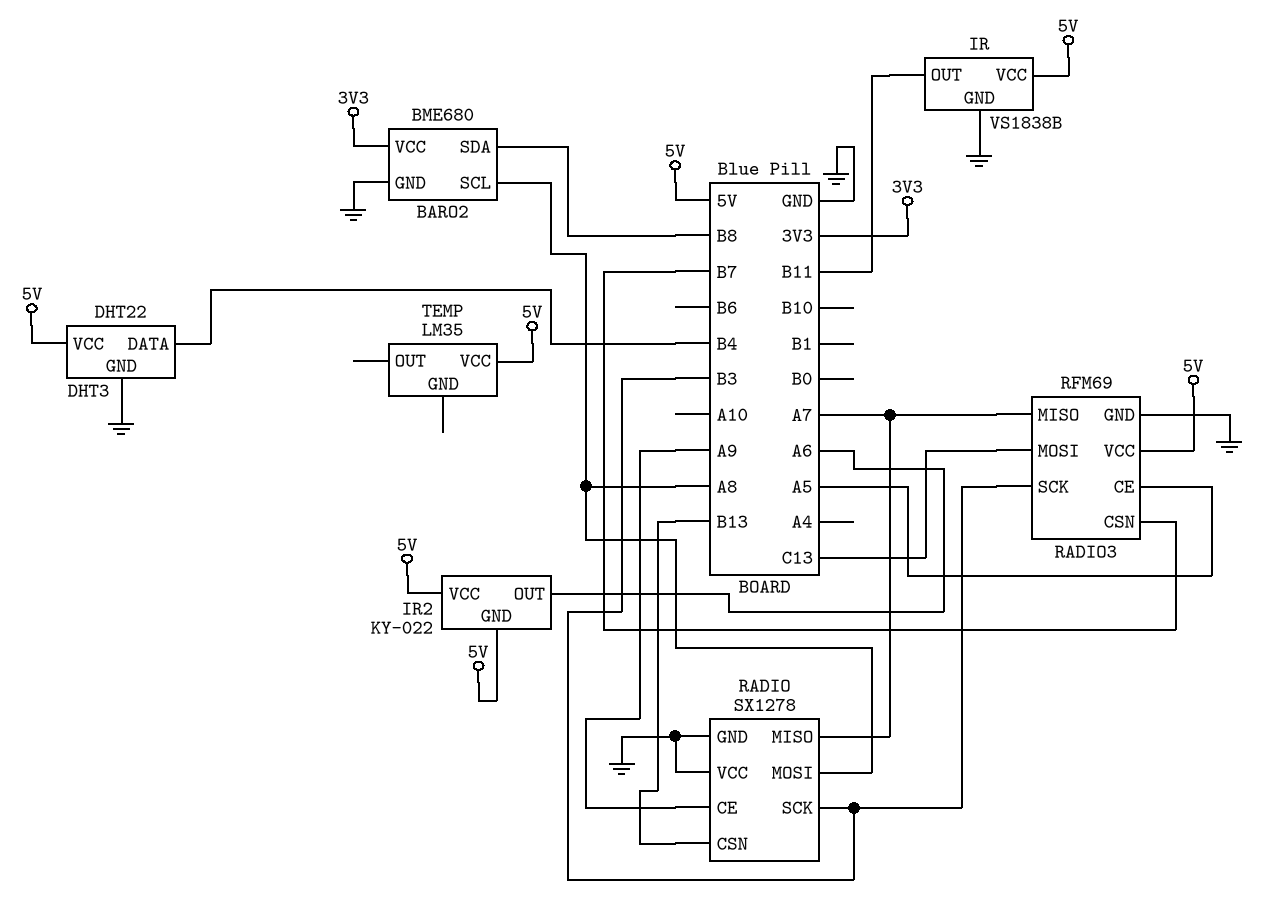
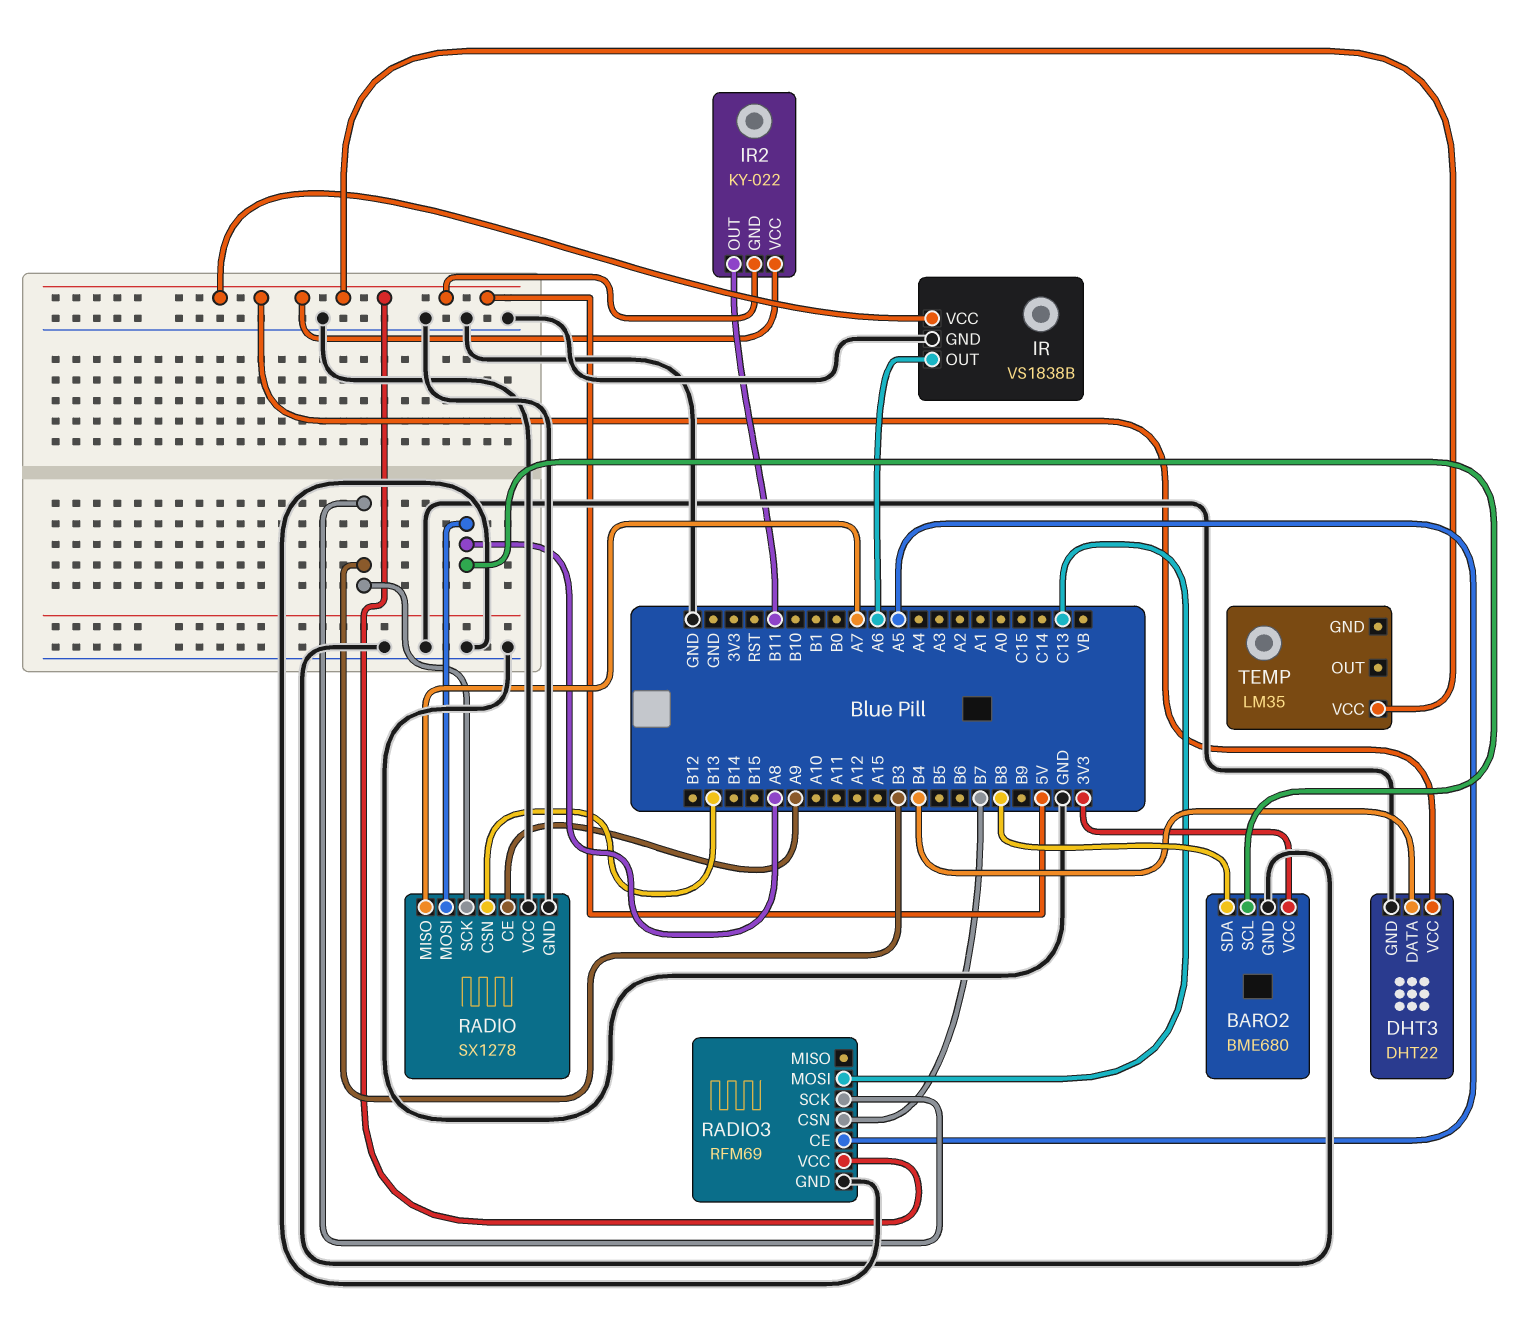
IR pin OUT: B11 -> A6
IR2 pin OUT: A6 -> B11
RADIO3 pin MISO: A7 -> none

